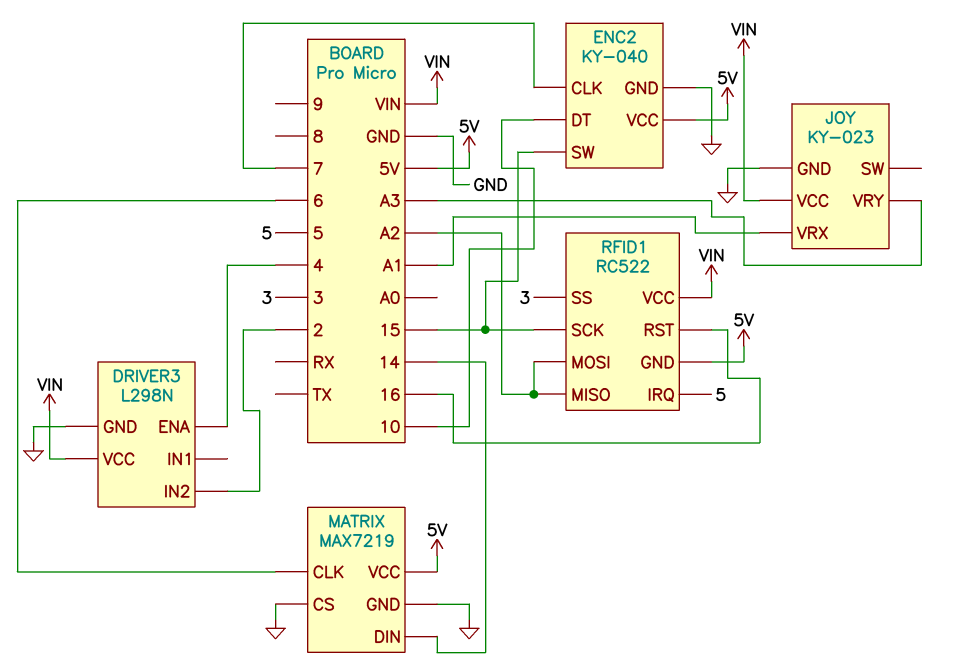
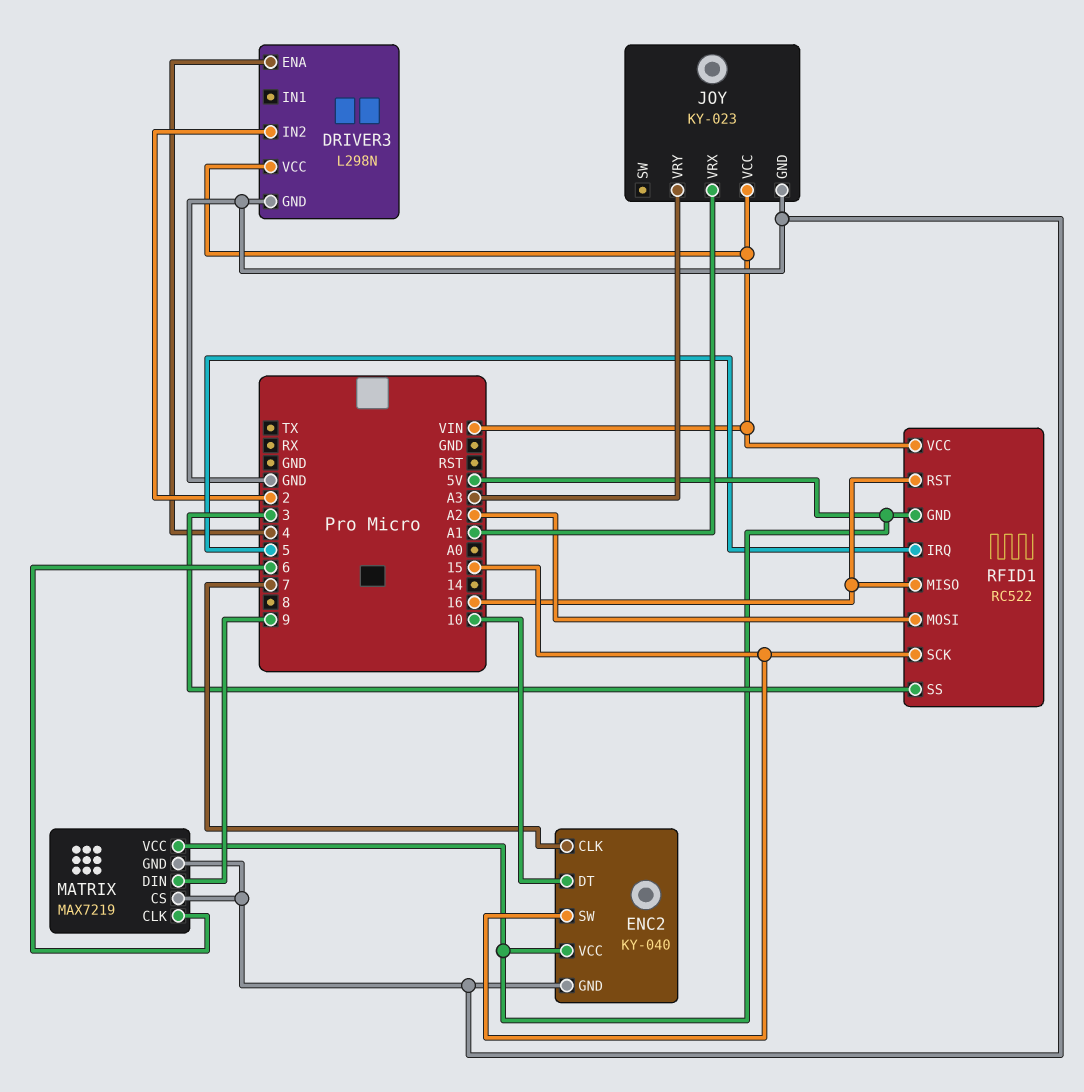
MATRIX pin DIN: 14 -> 9
RFID1 pin MISO: A2 -> 16

